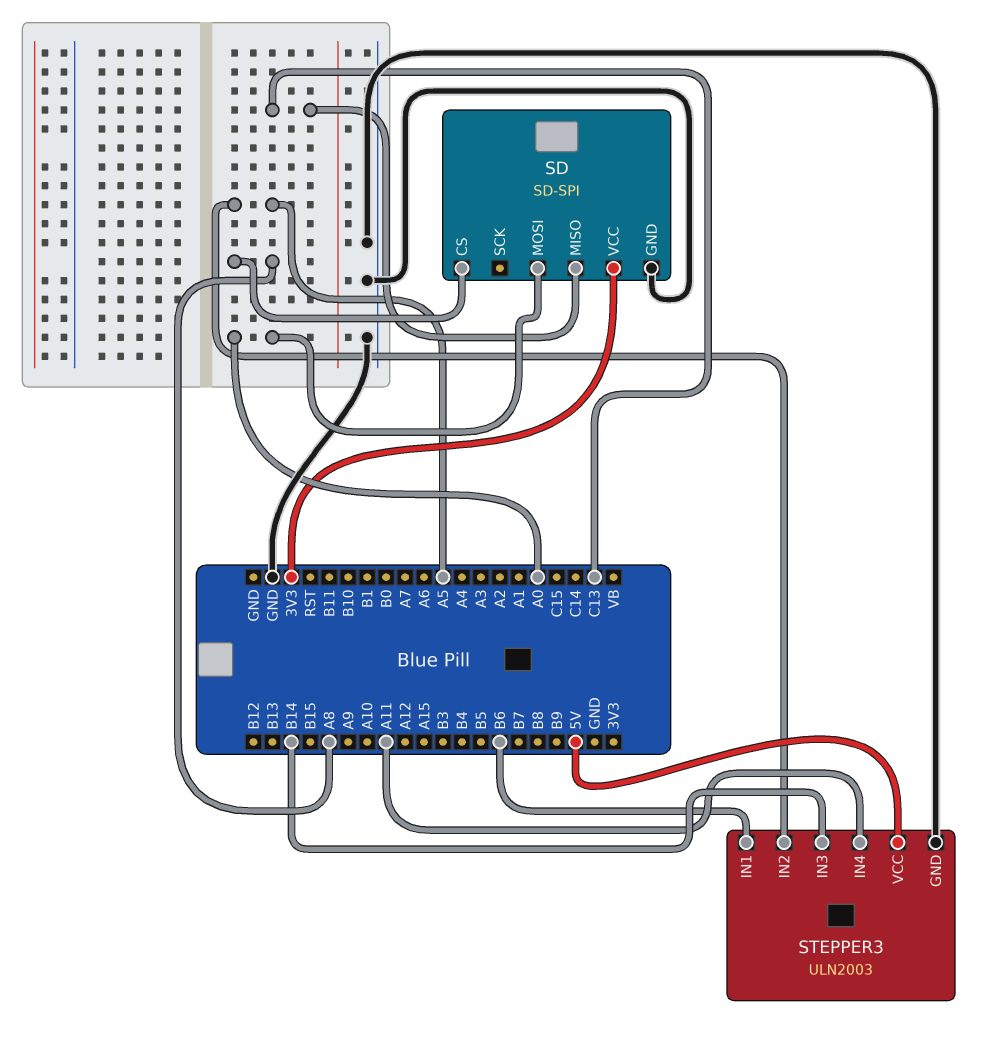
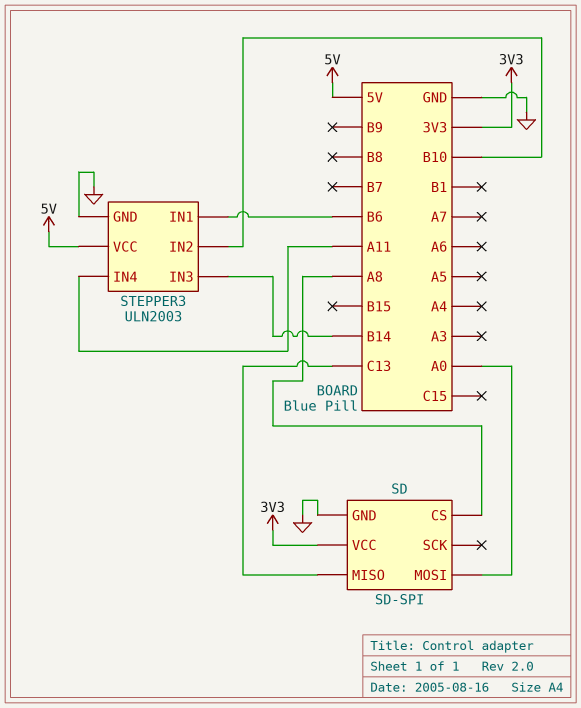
STEPPER3 pin IN2: A5 -> B10

